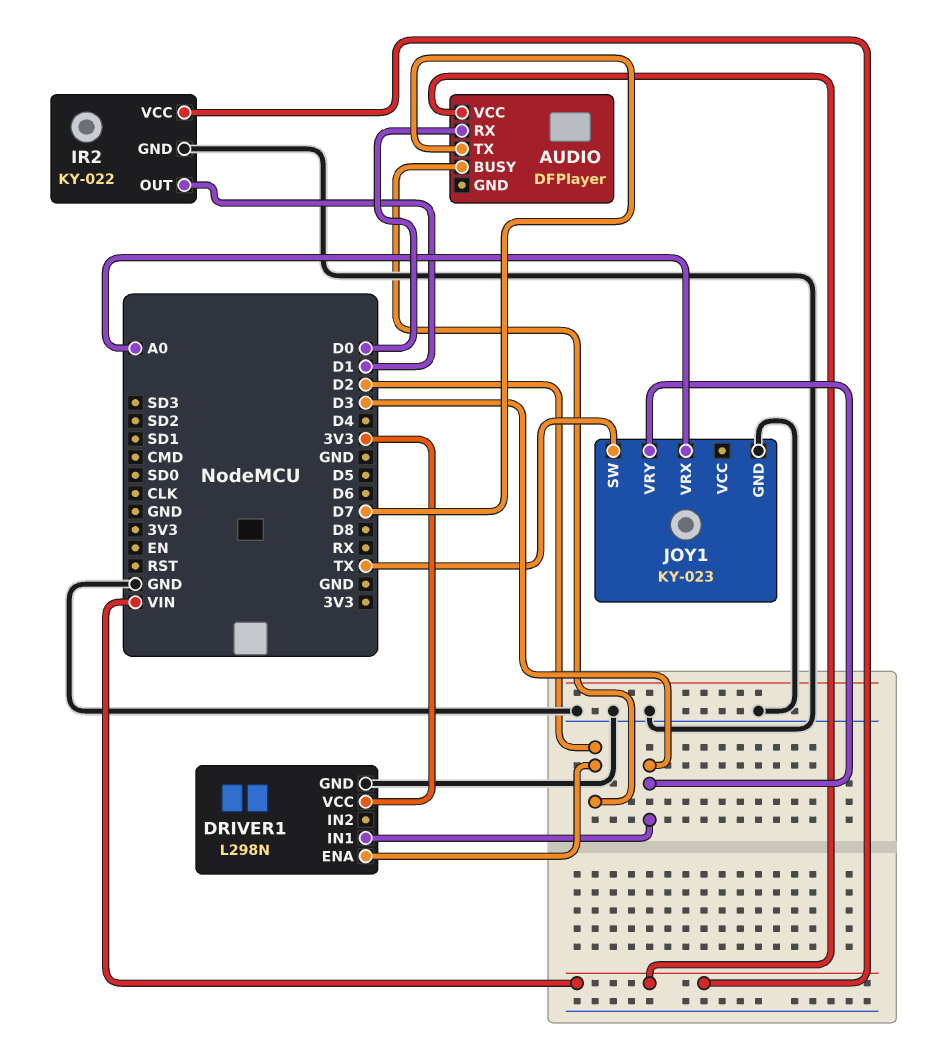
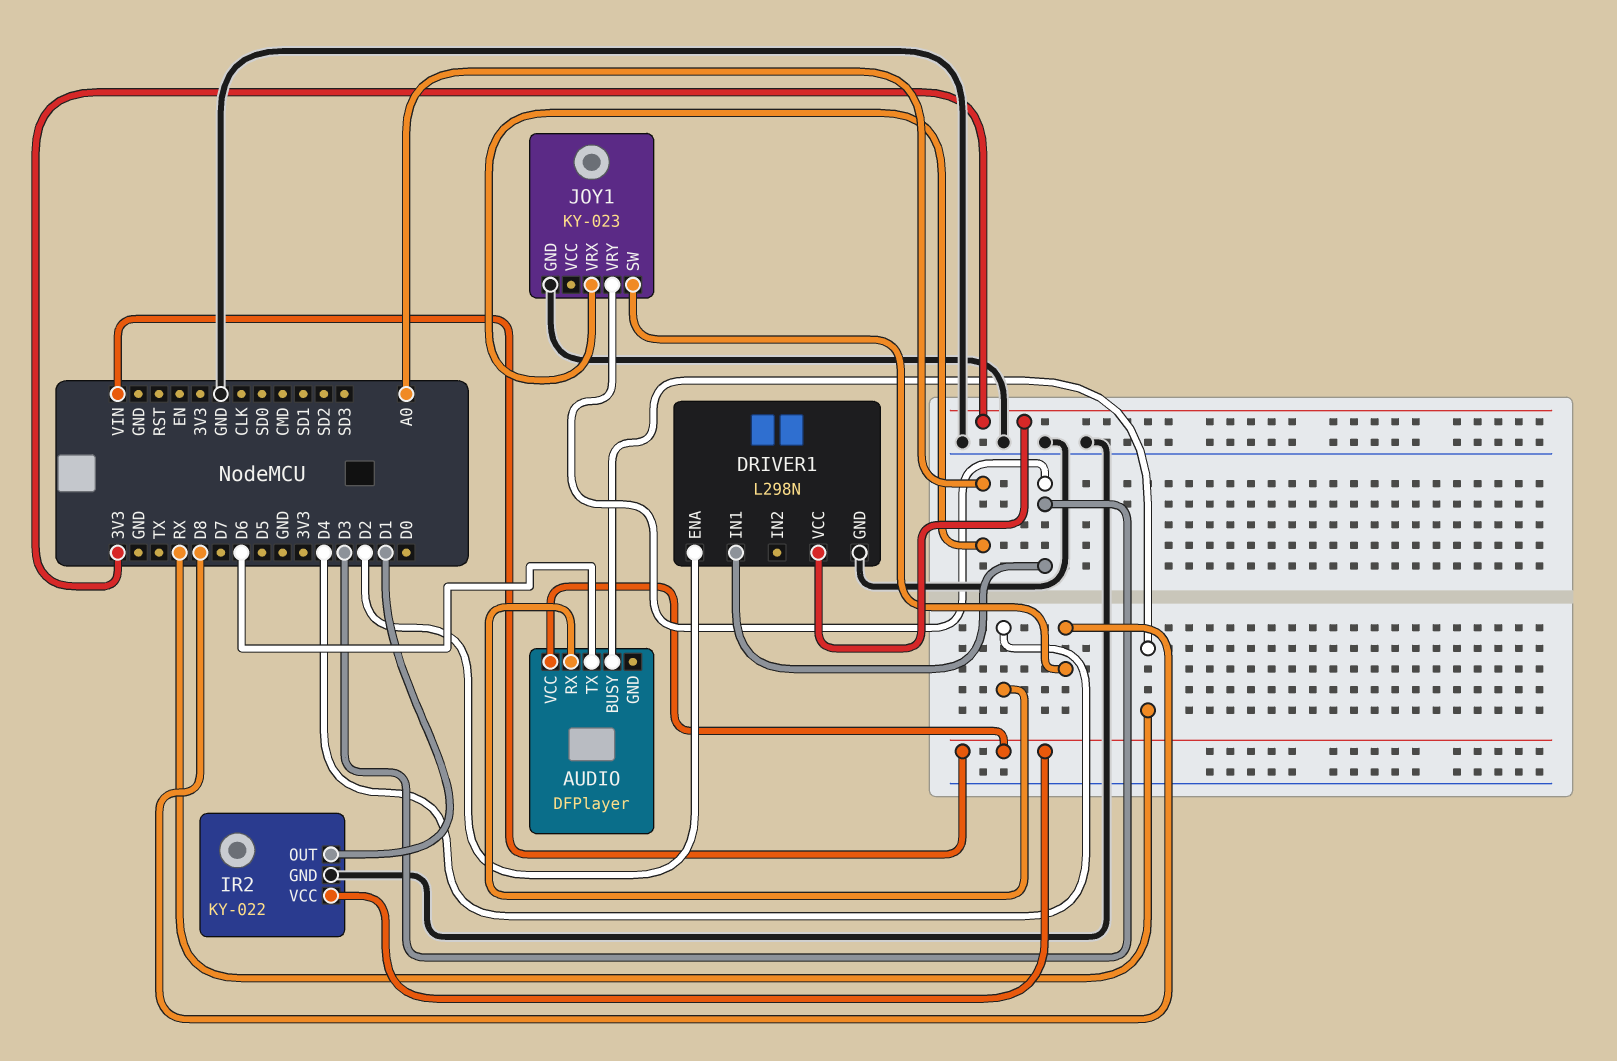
AUDIO pin BUSY: D2 -> RX
AUDIO pin RX: D0 -> D4
AUDIO pin TX: D7 -> D6
JOY1 pin SW: TX -> D8

